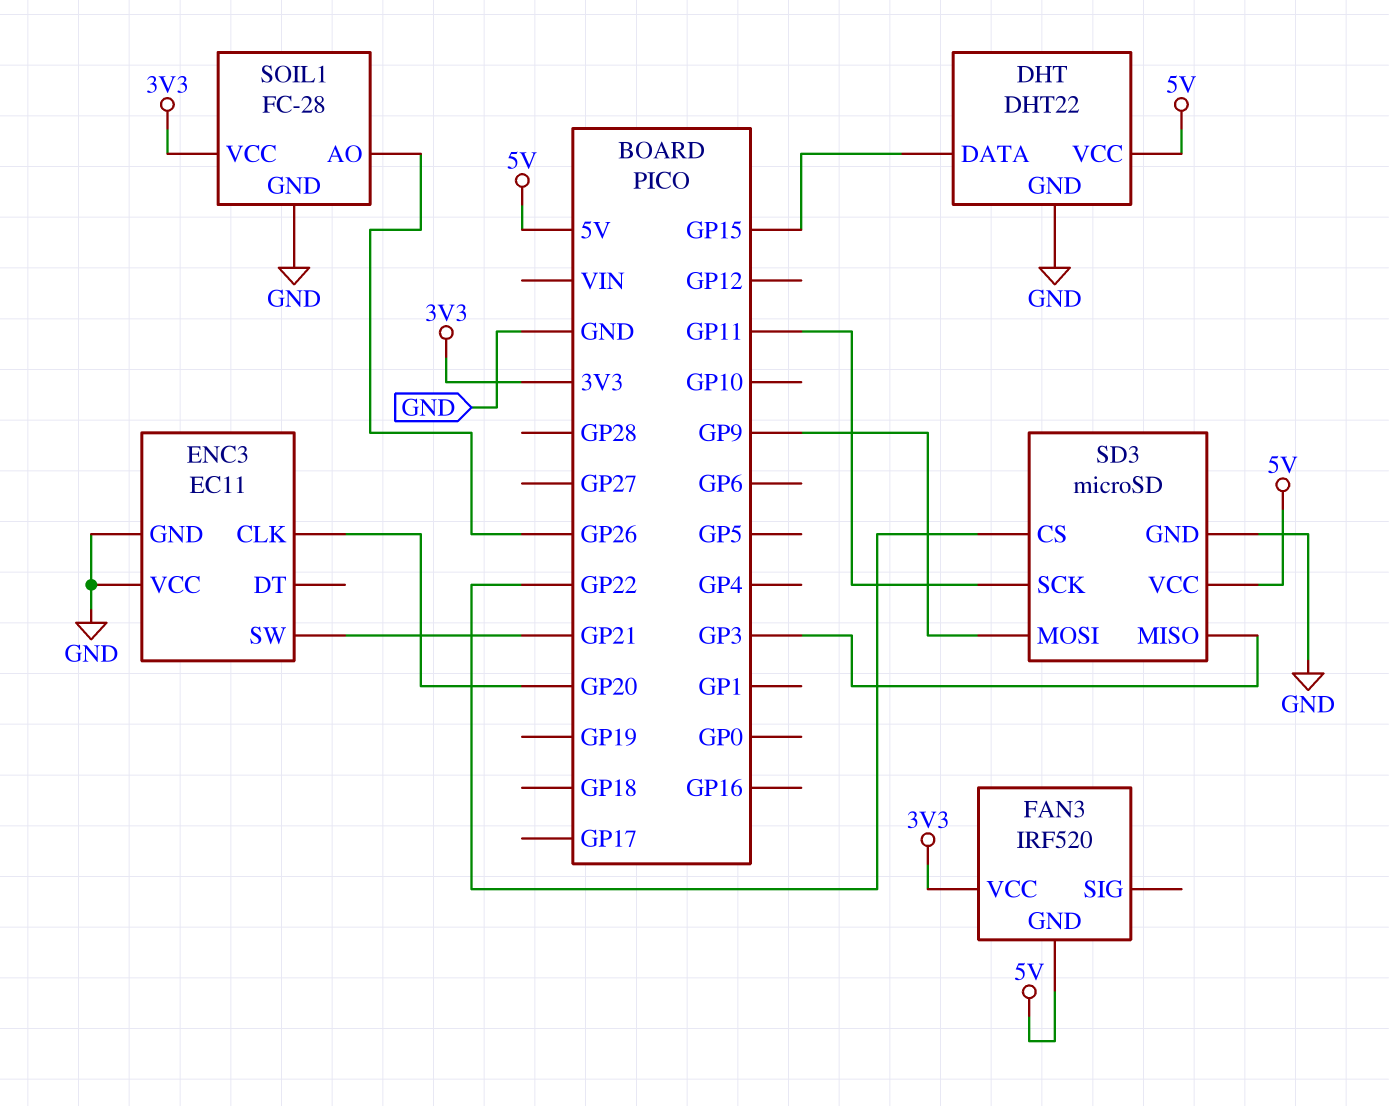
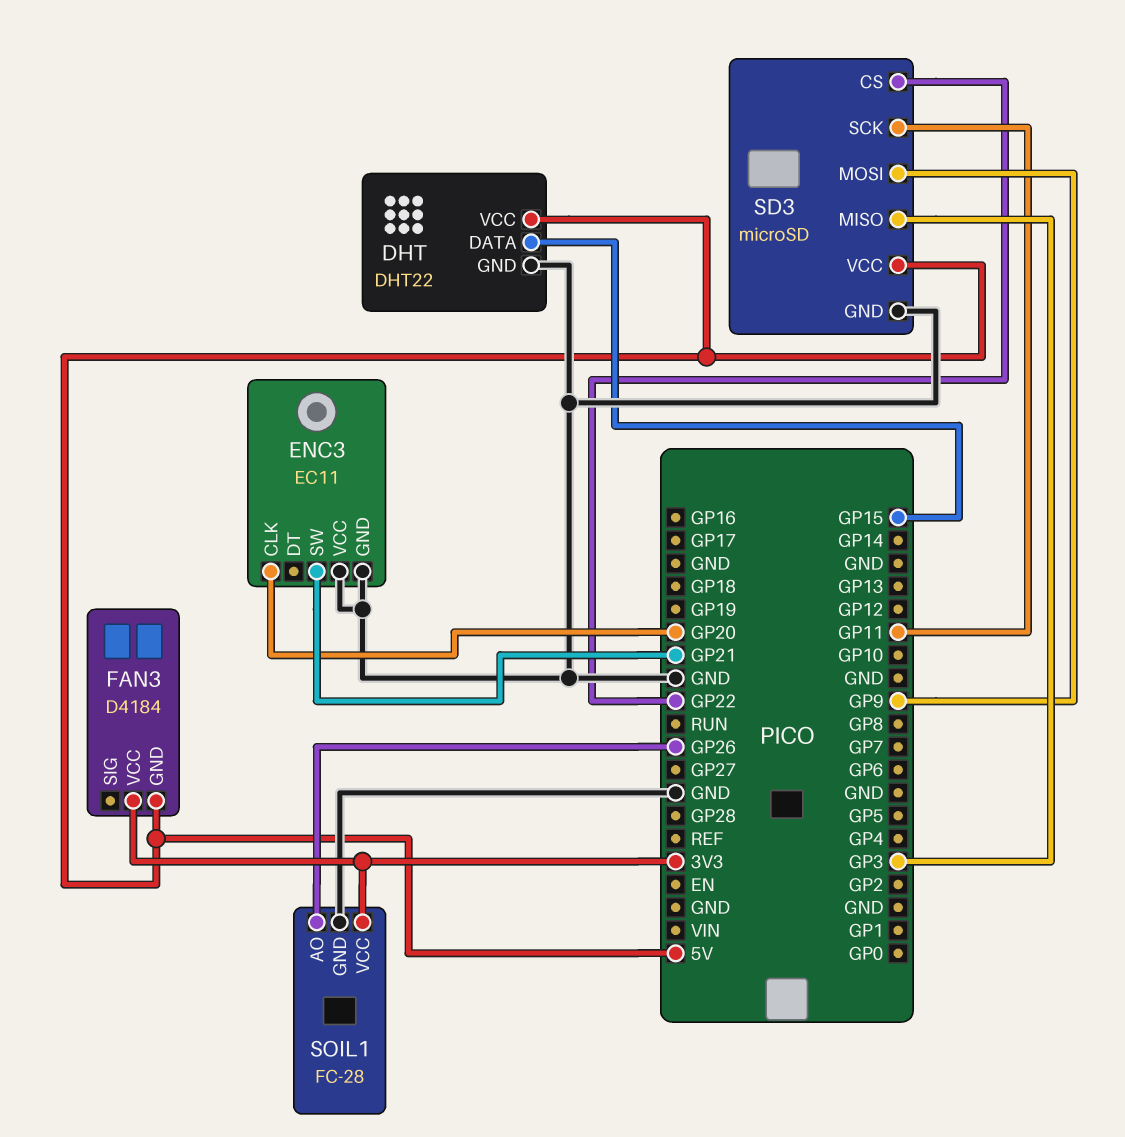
FAN3: IRF520 -> D4184

